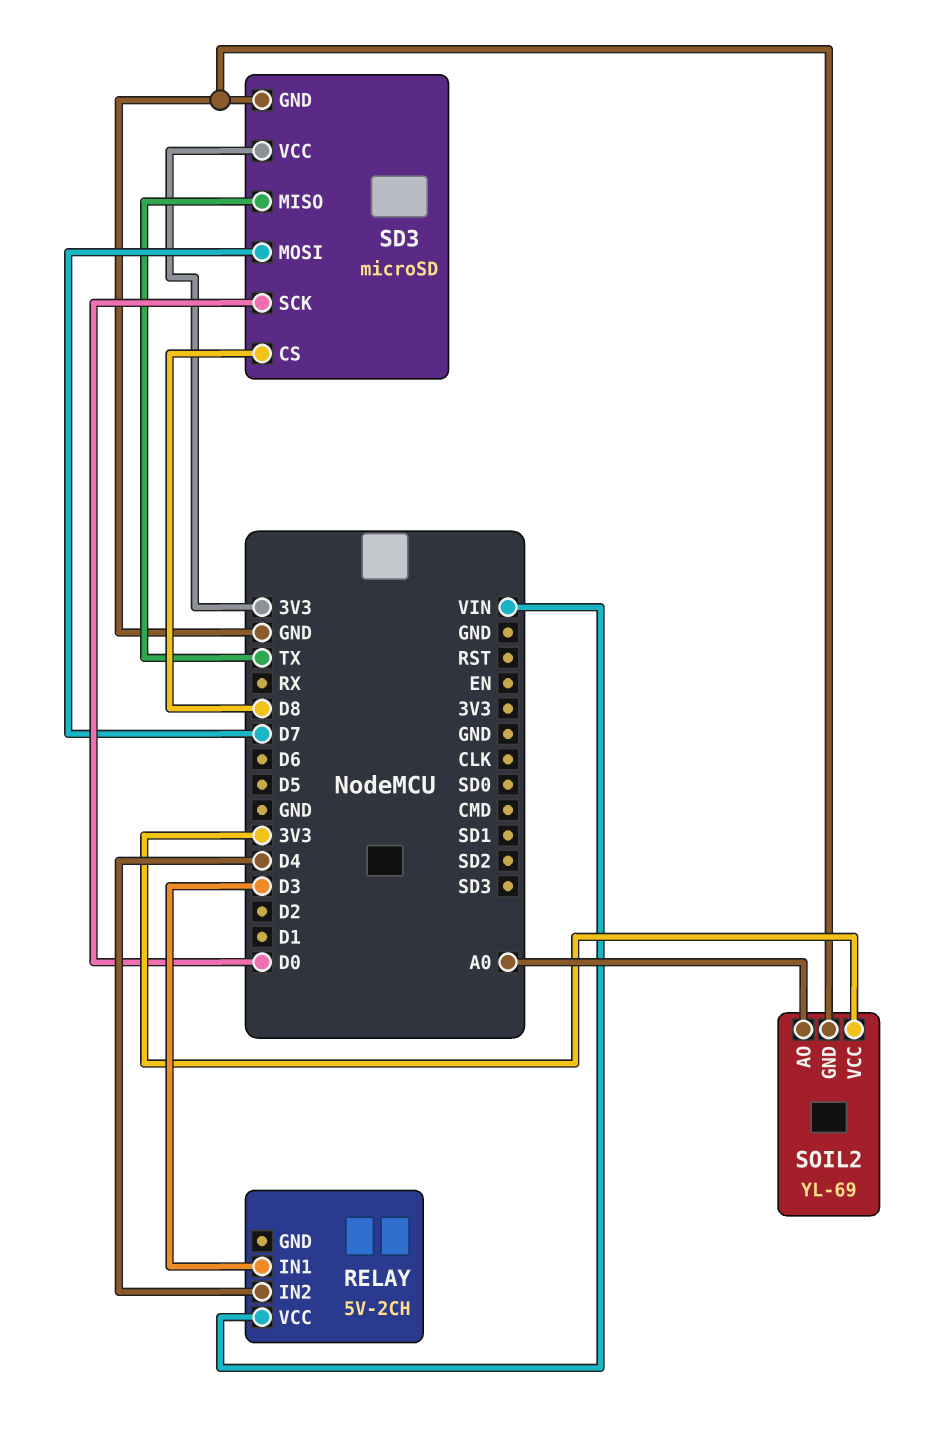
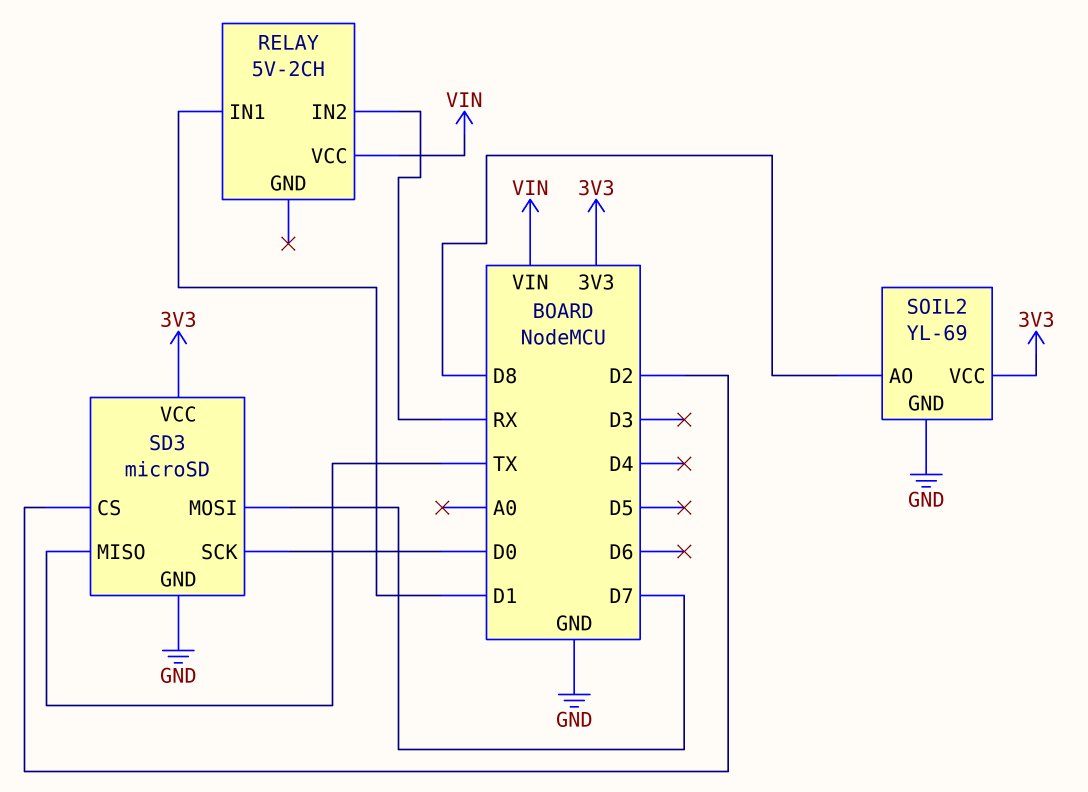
RELAY pin IN1: D3 -> D1
RELAY pin IN2: D4 -> RX
SD3 pin CS: D8 -> D2
SOIL2 pin AO: A0 -> D8

